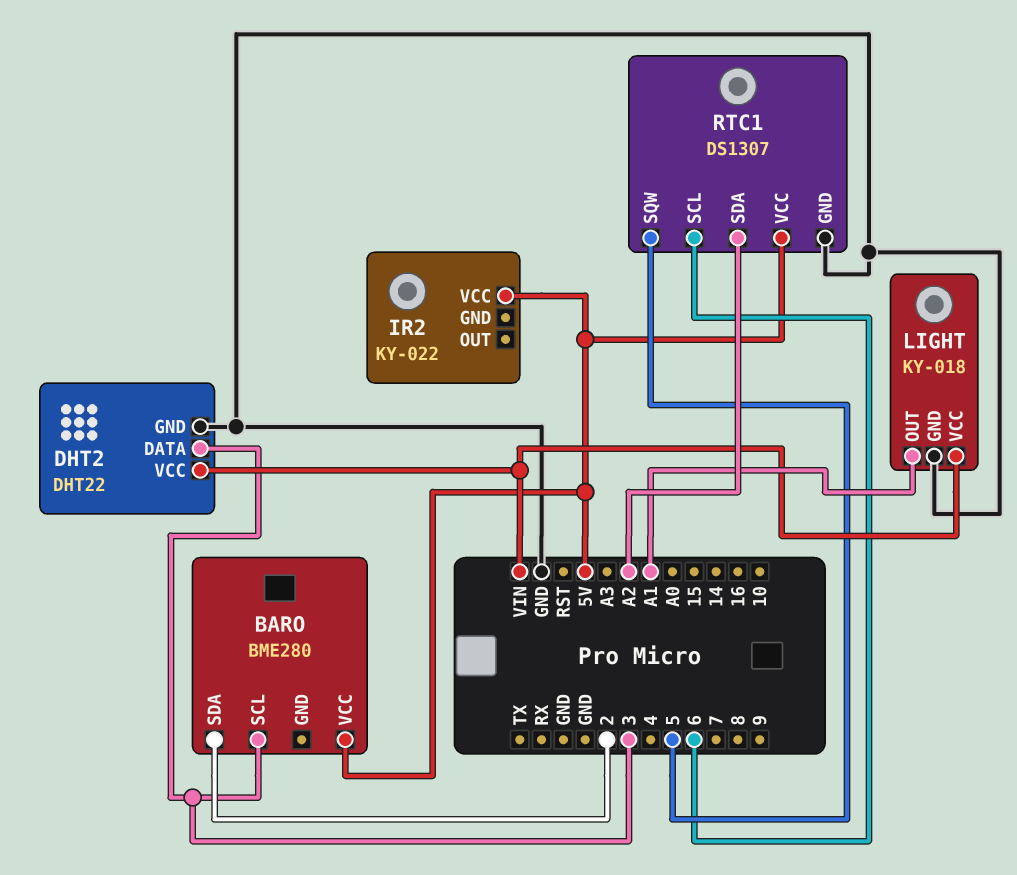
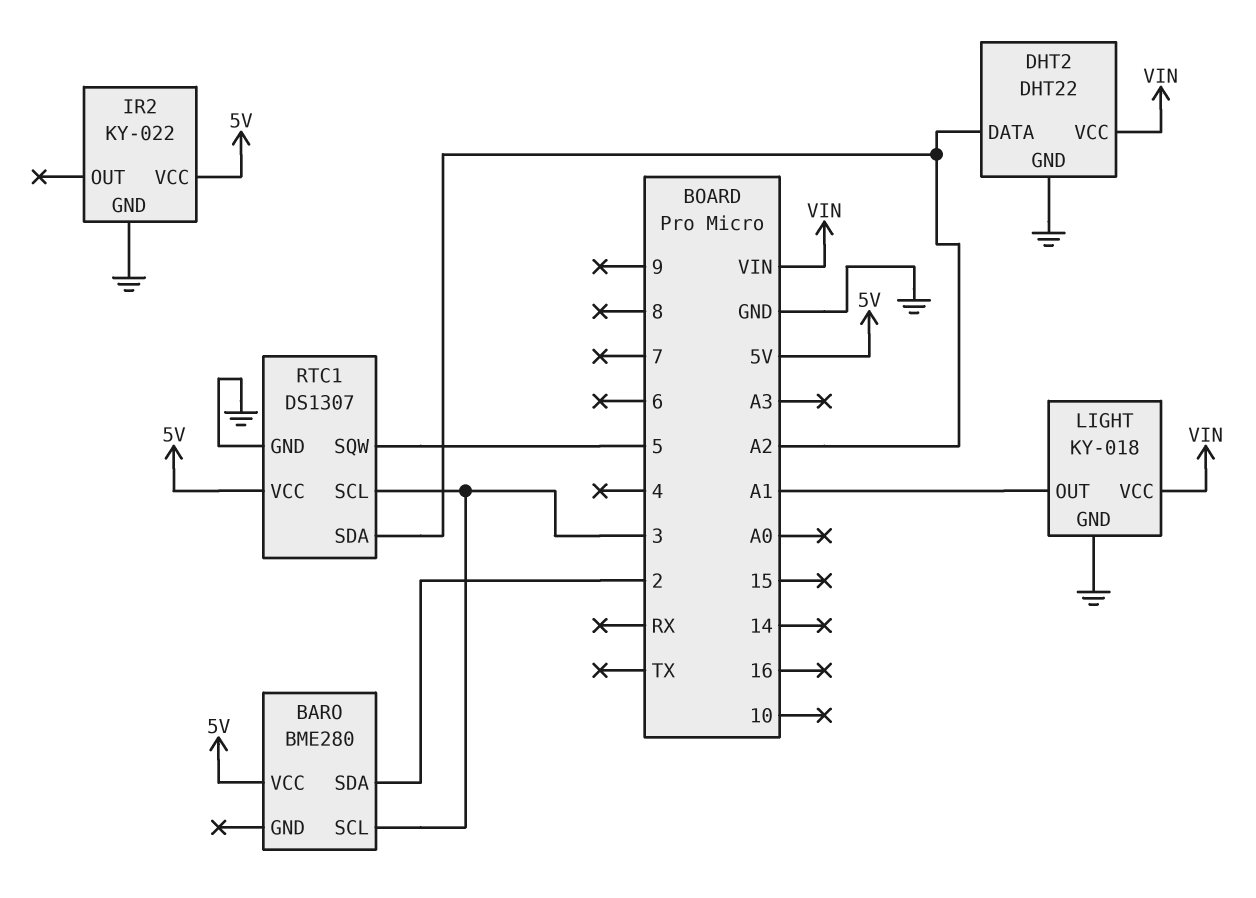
DHT2 pin DATA: 3 -> A2
IR2 pin GND: none -> GND
RTC1 pin SCL: 6 -> 3

